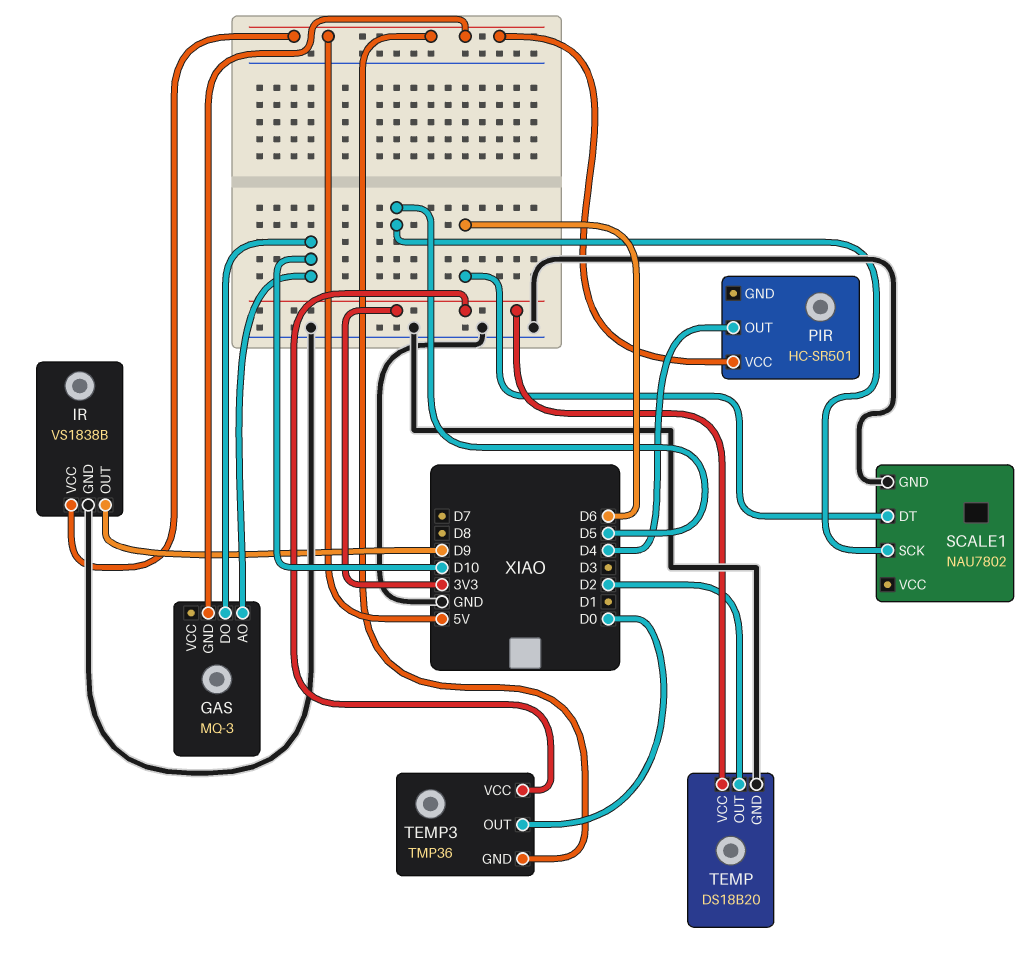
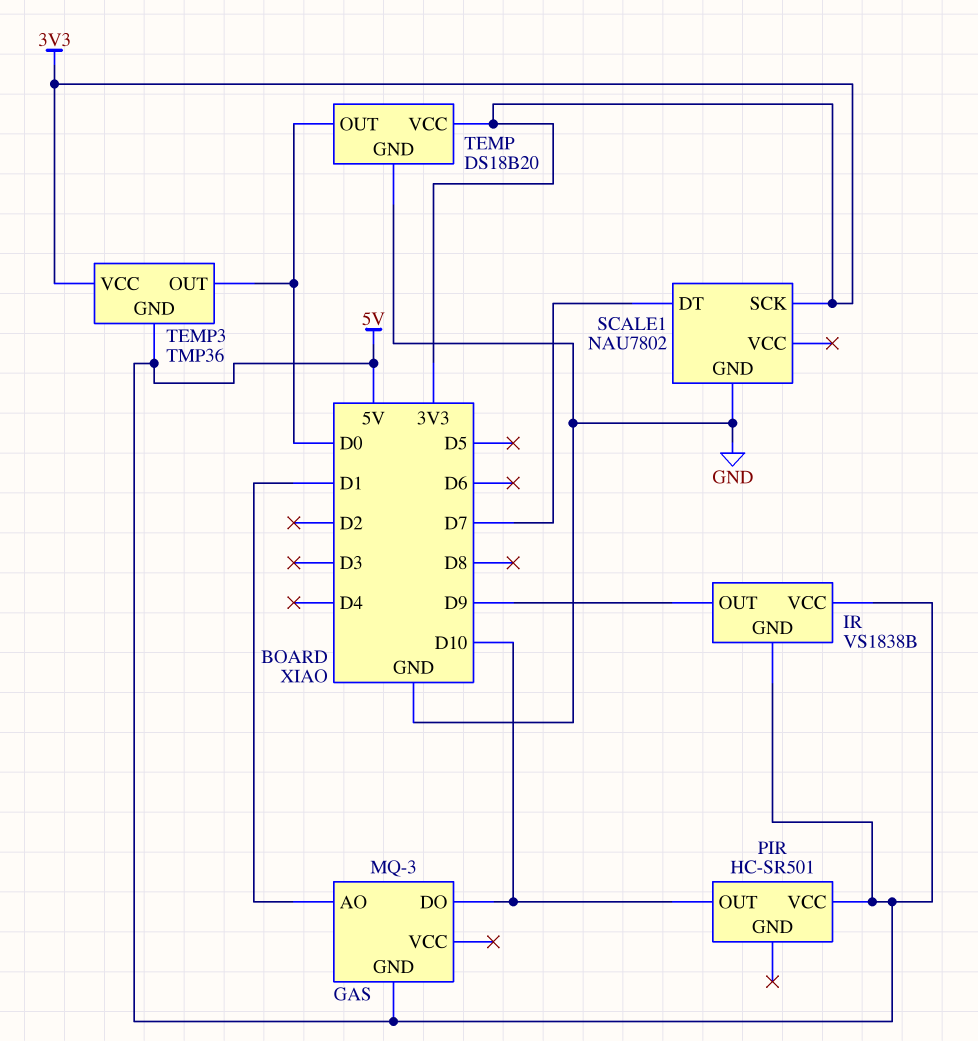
GAS pin AO: D10 -> D1
IR pin GND: GND -> 5V
PIR pin OUT: D4 -> D10
SCALE1 pin DT: D6 -> D7
SCALE1 pin SCK: D5 -> 3V3
TEMP pin OUT: D2 -> D0

